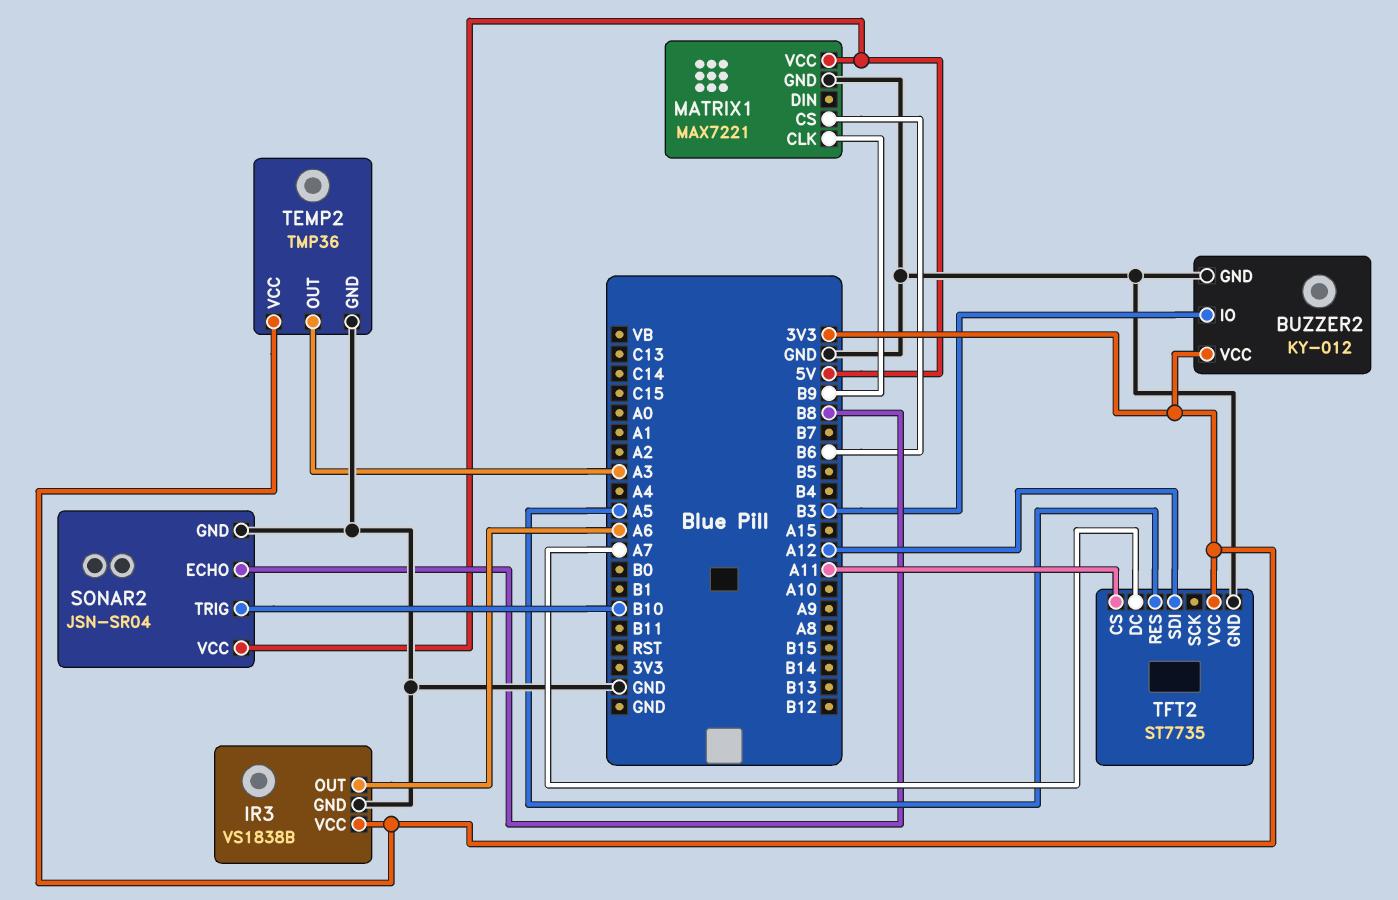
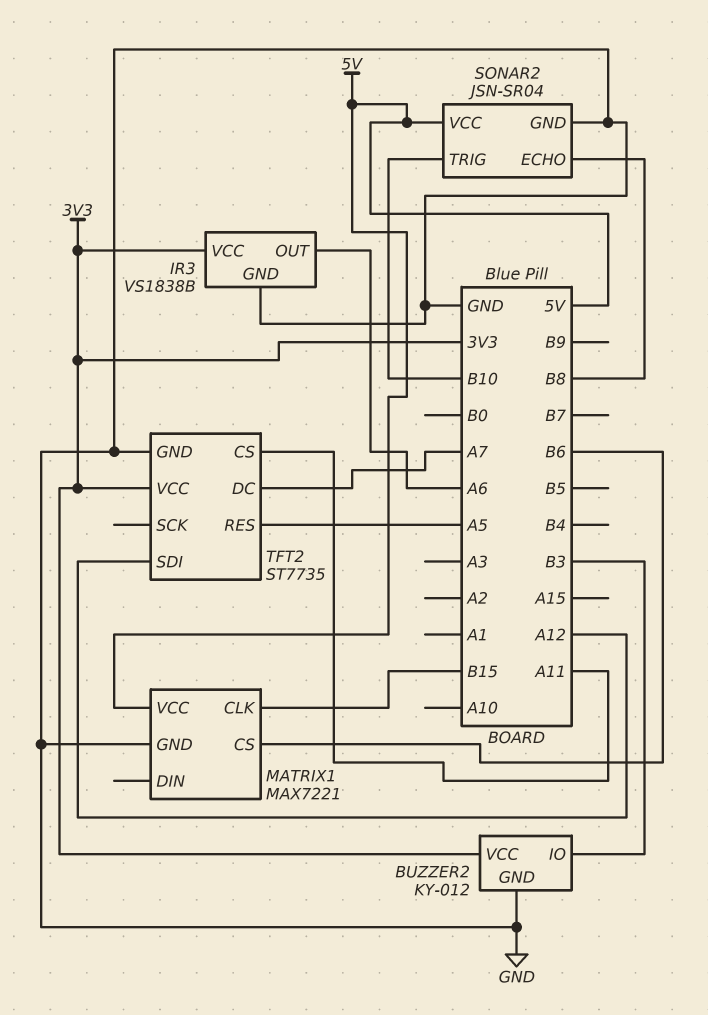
MATRIX1 pin CLK: B9 -> B15
TEMP2: TMP36 -> none
TEMP2 pin GND: GND -> none
TEMP2 pin OUT: A3 -> none
TEMP2 pin VCC: 3V3 -> none

